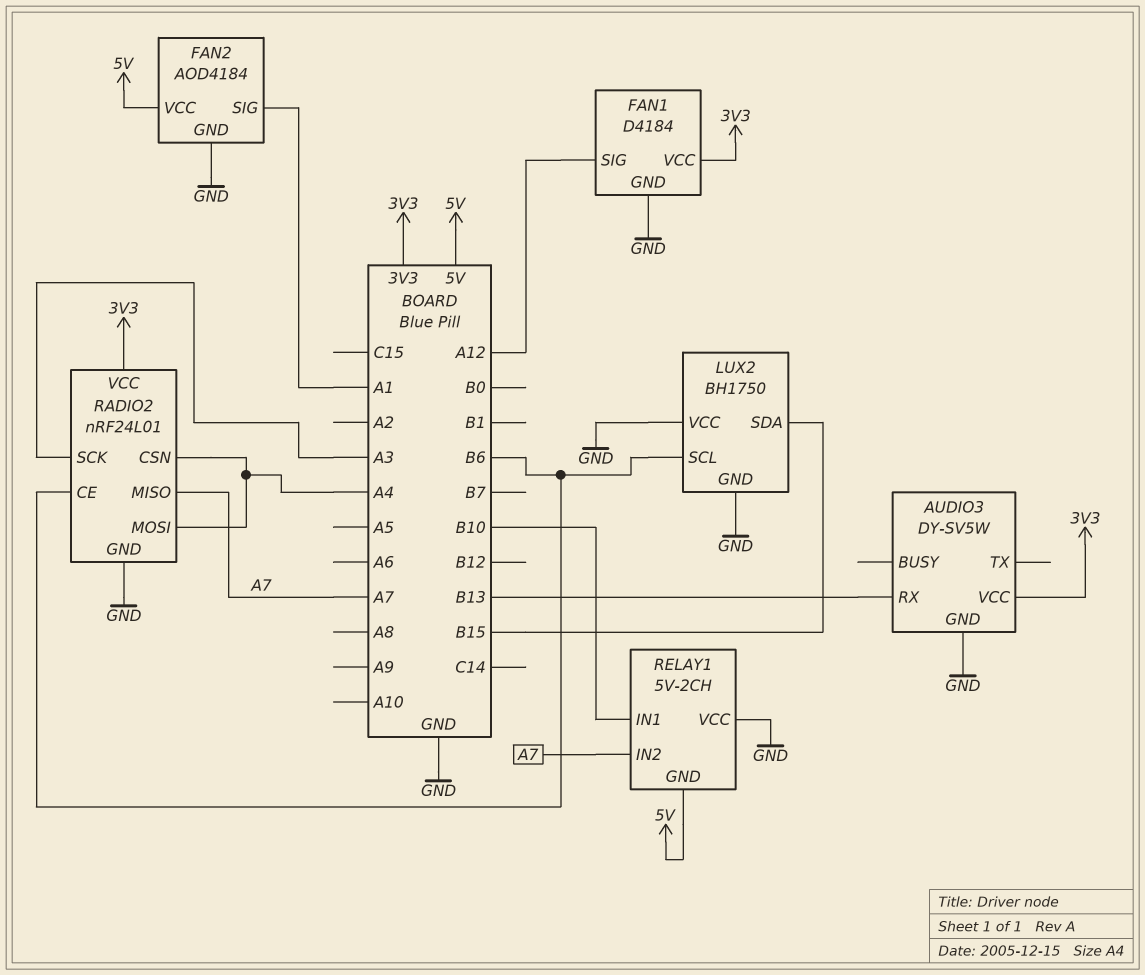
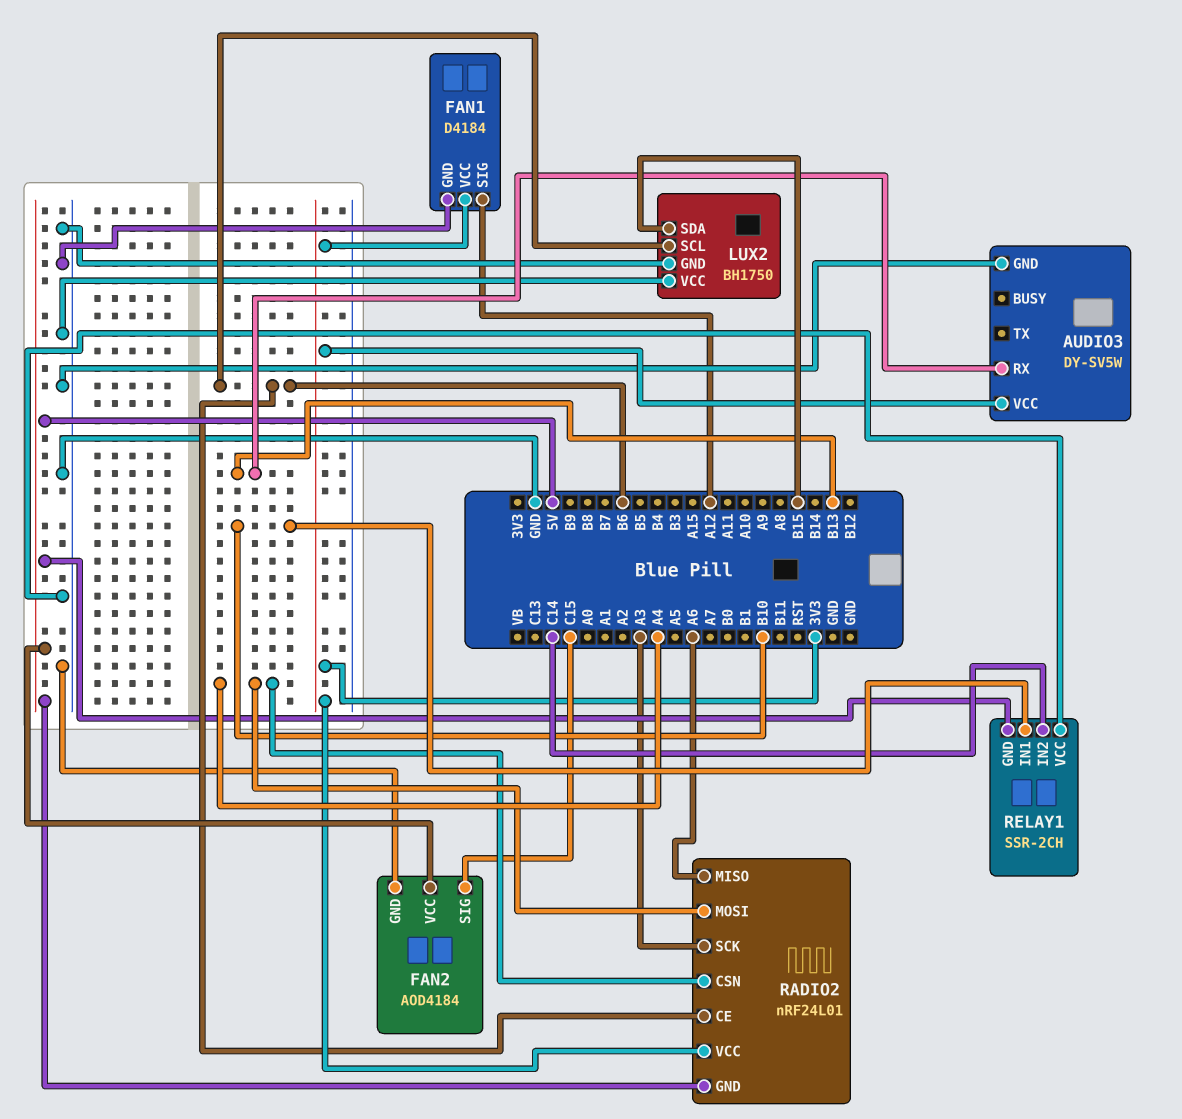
FAN2 pin SIG: A1 -> C15
RADIO2 pin GND: GND -> 5V
RADIO2 pin MISO: A7 -> A6
RELAY1: 5V-2CH -> SSR-2CH
RELAY1 pin IN2: A7 -> C14

